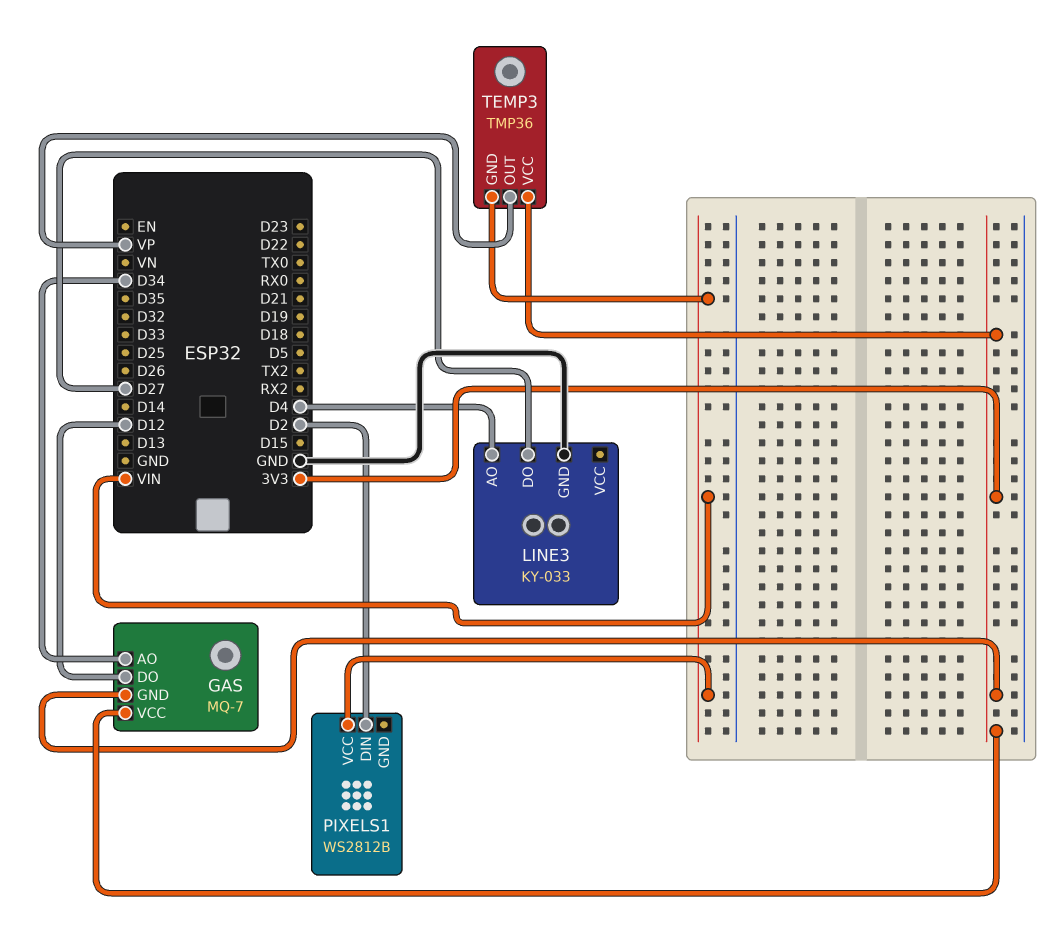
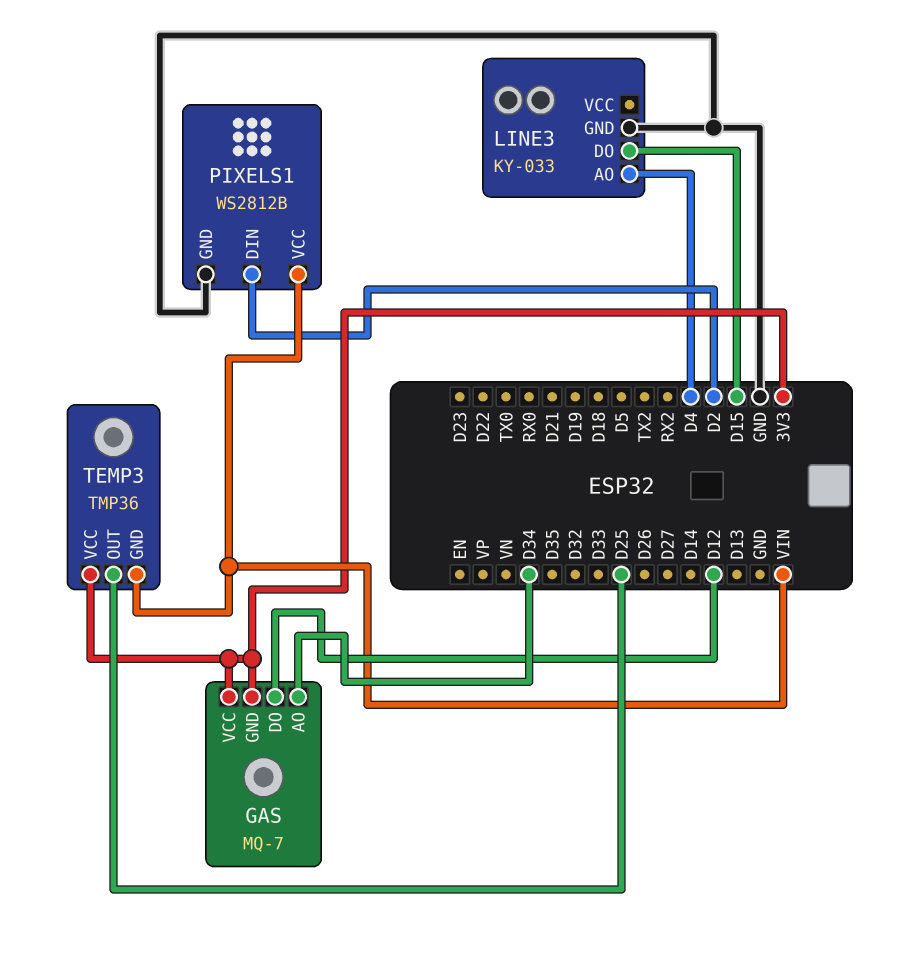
LINE3 pin DO: D27 -> D15
PIXELS1 pin GND: none -> GND
TEMP3 pin OUT: VP -> D25

